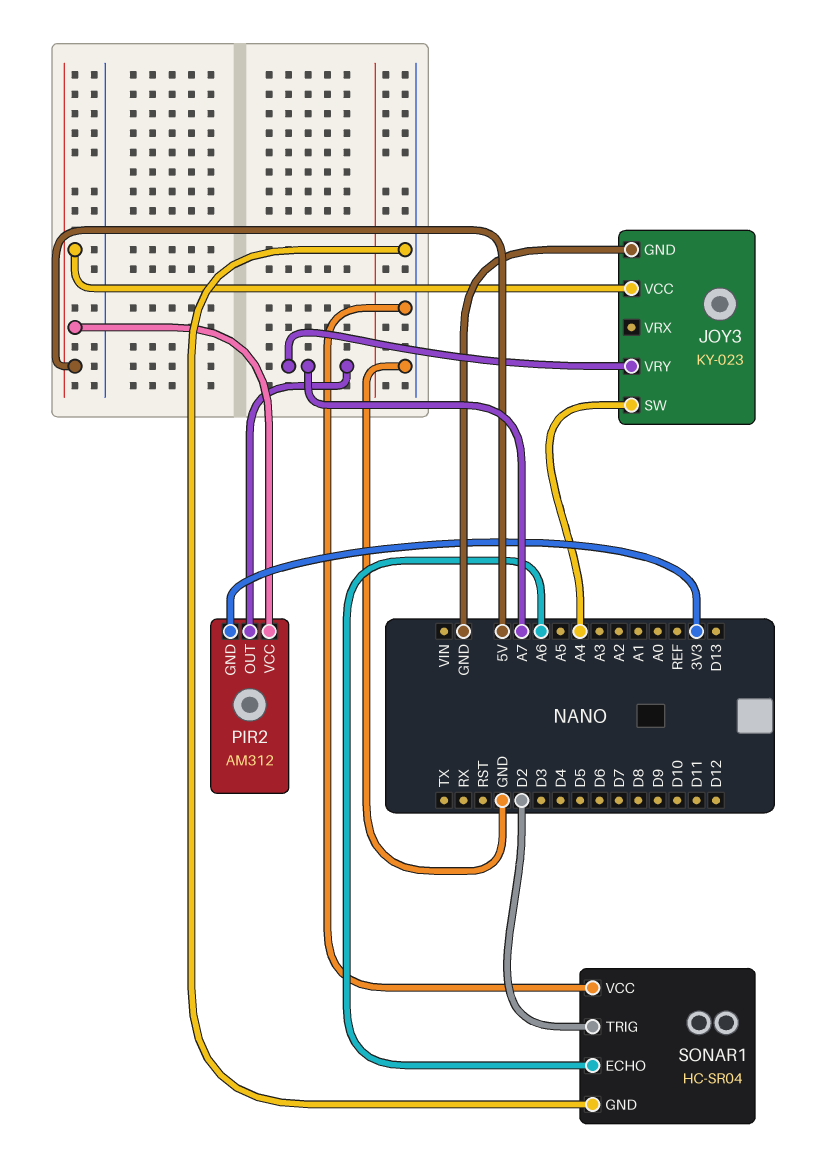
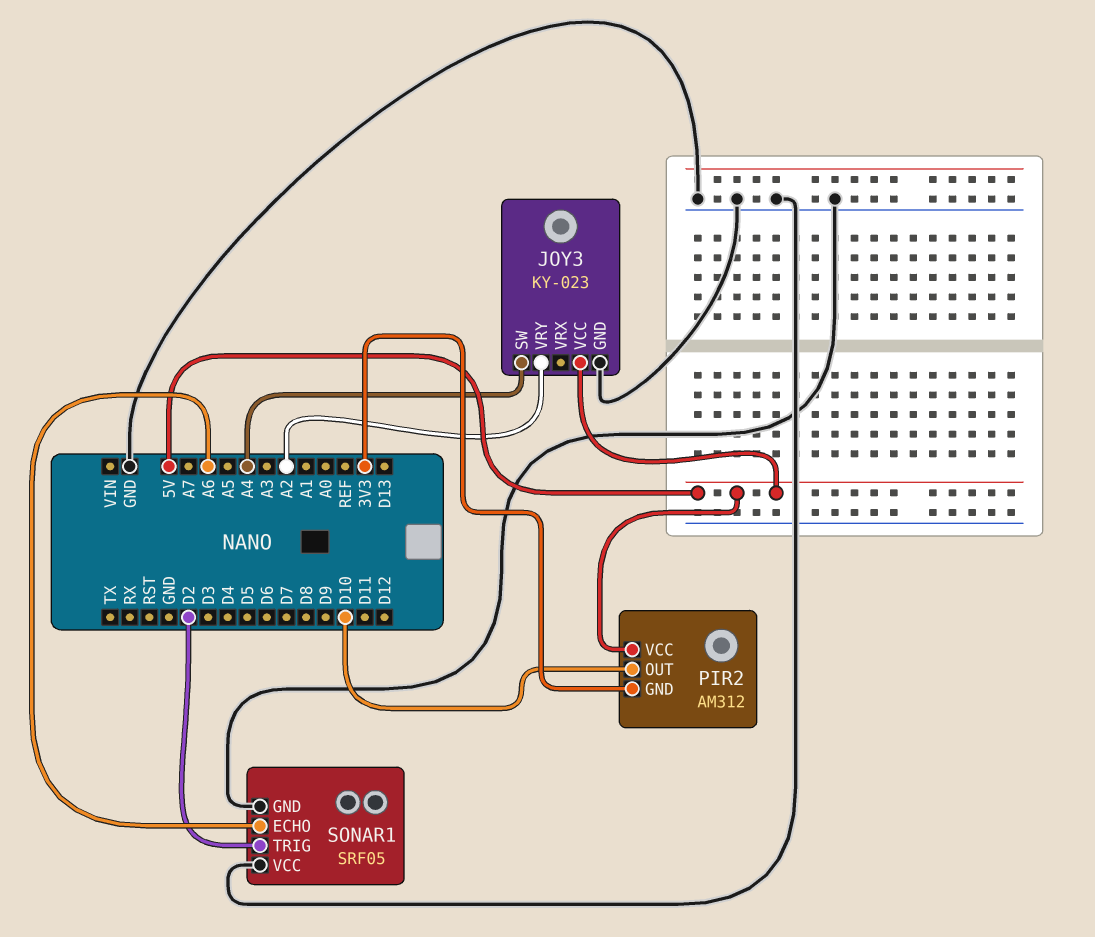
JOY3 pin VRY: A7 -> A2
PIR2 pin OUT: A7 -> D10
SONAR1: HC-SR04 -> SRF05

